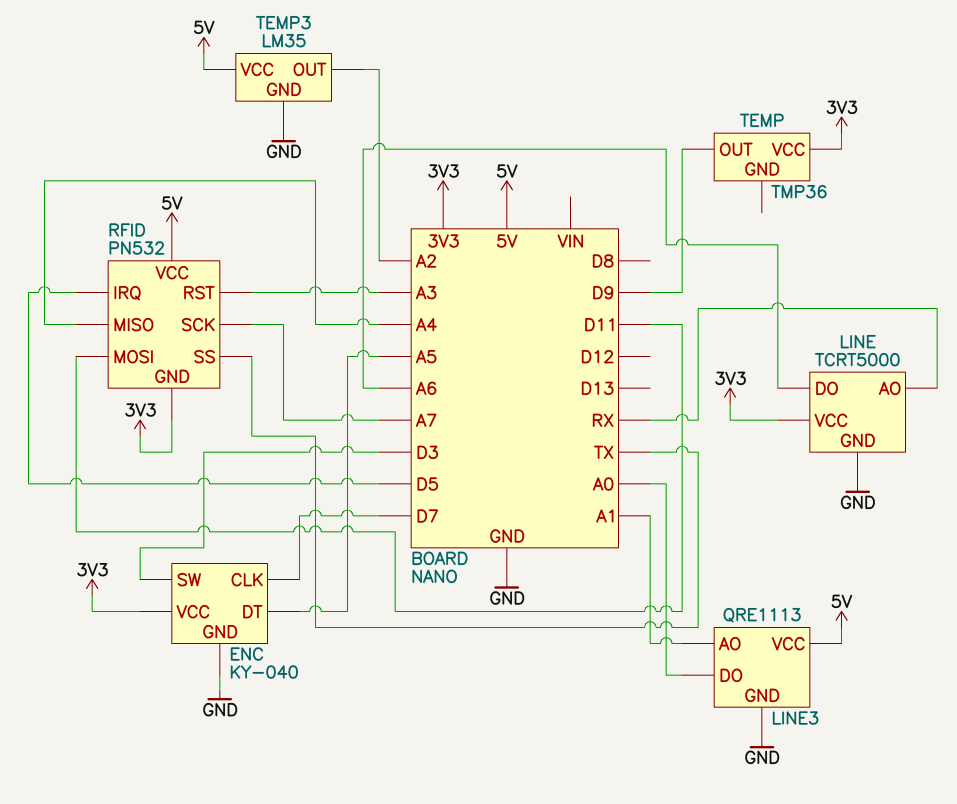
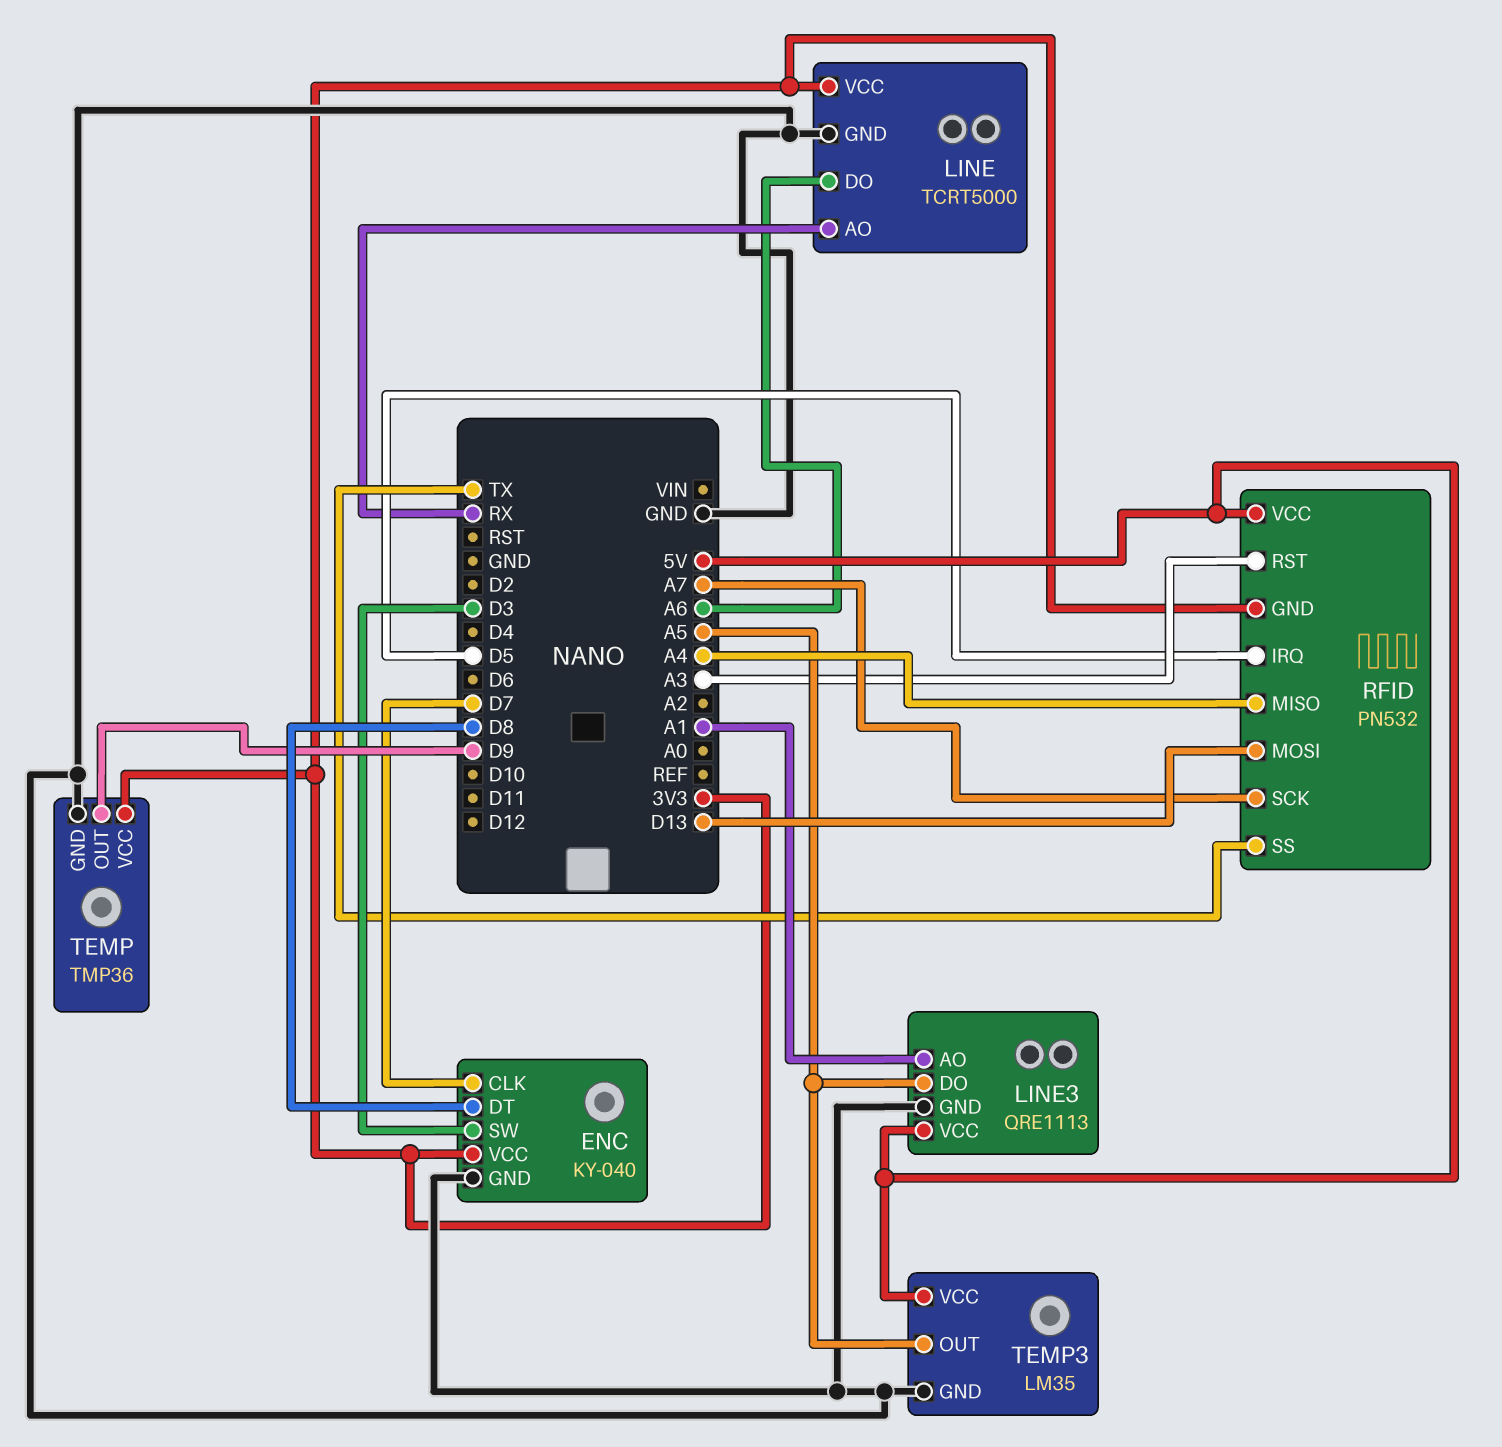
ENC pin DT: A5 -> D8
LINE3 pin DO: A0 -> A5
RFID pin MOSI: D11 -> D13
TEMP pin GND: none -> GND
TEMP3 pin OUT: A2 -> A5

